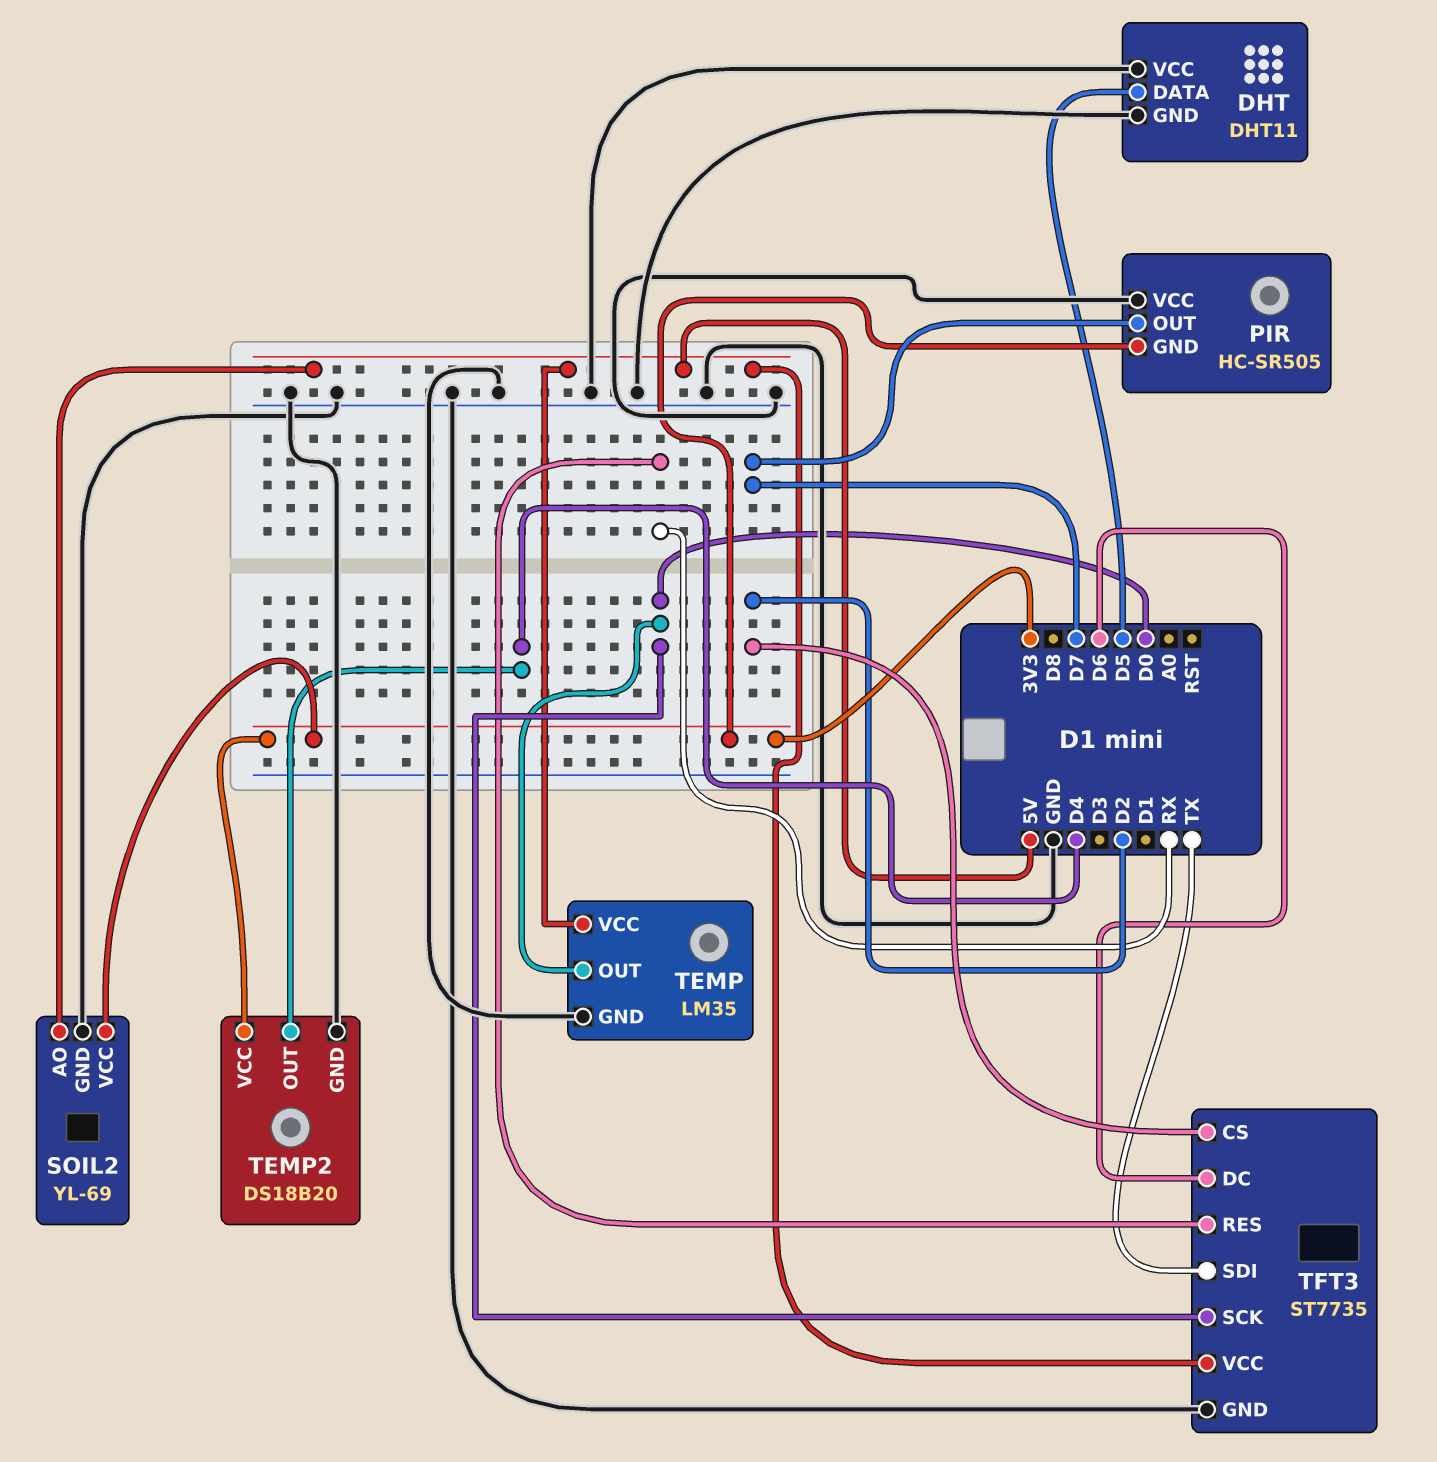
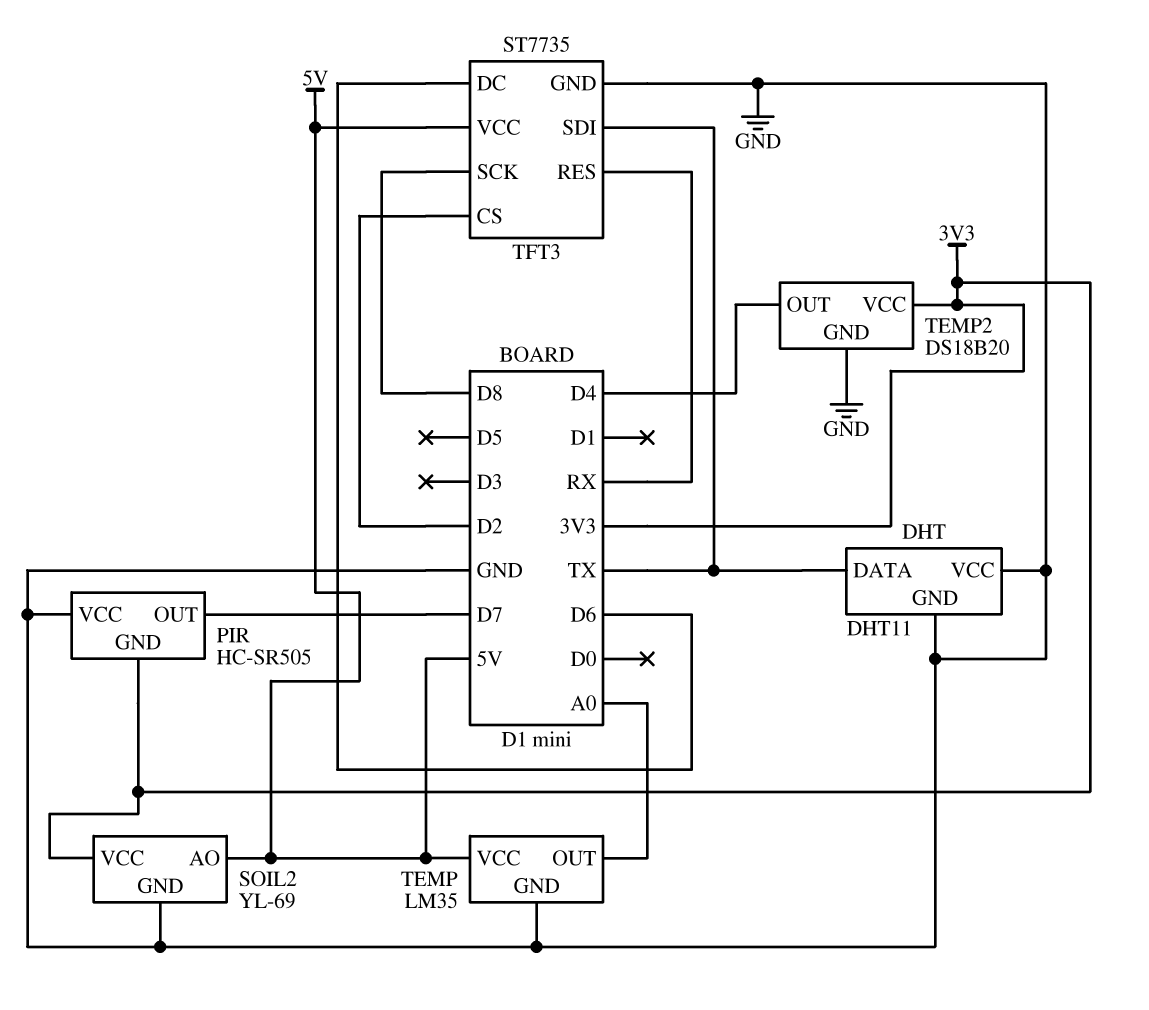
DHT pin DATA: D5 -> TX
TEMP pin OUT: D0 -> A0
TFT3 pin SCK: D0 -> D8

